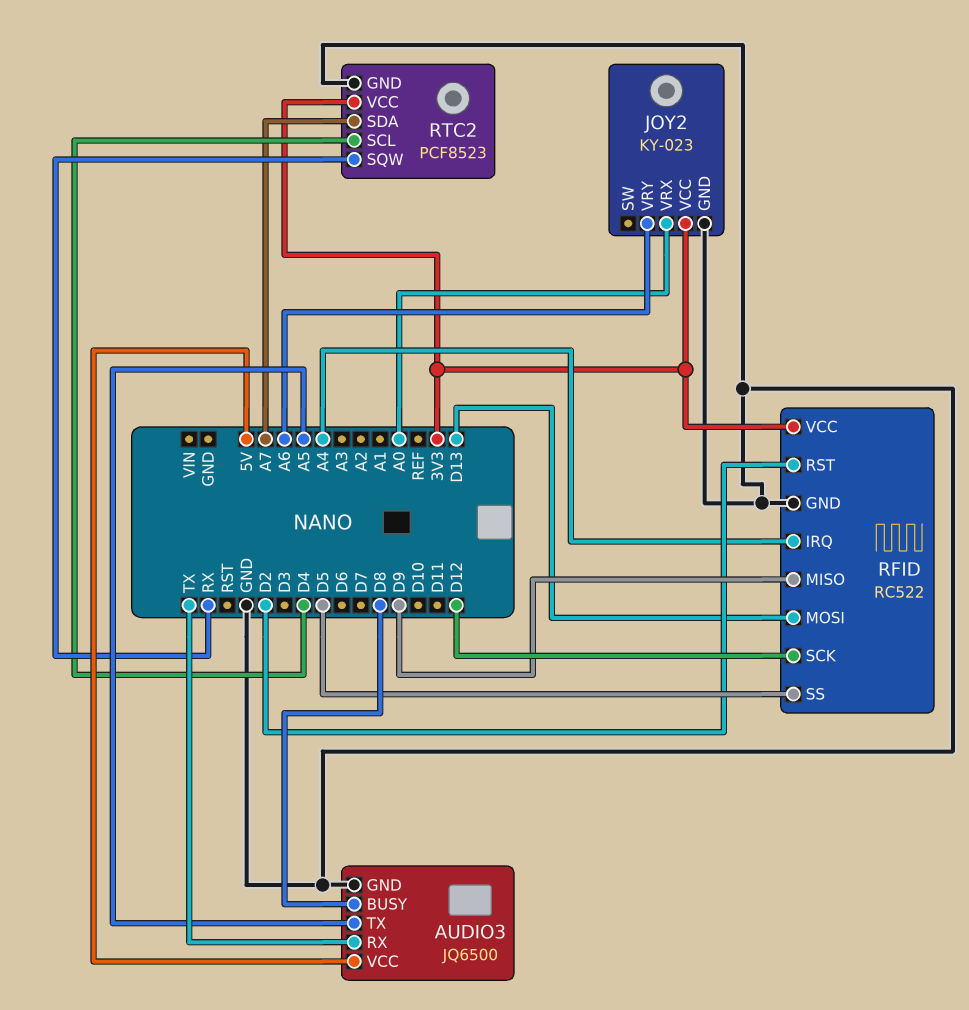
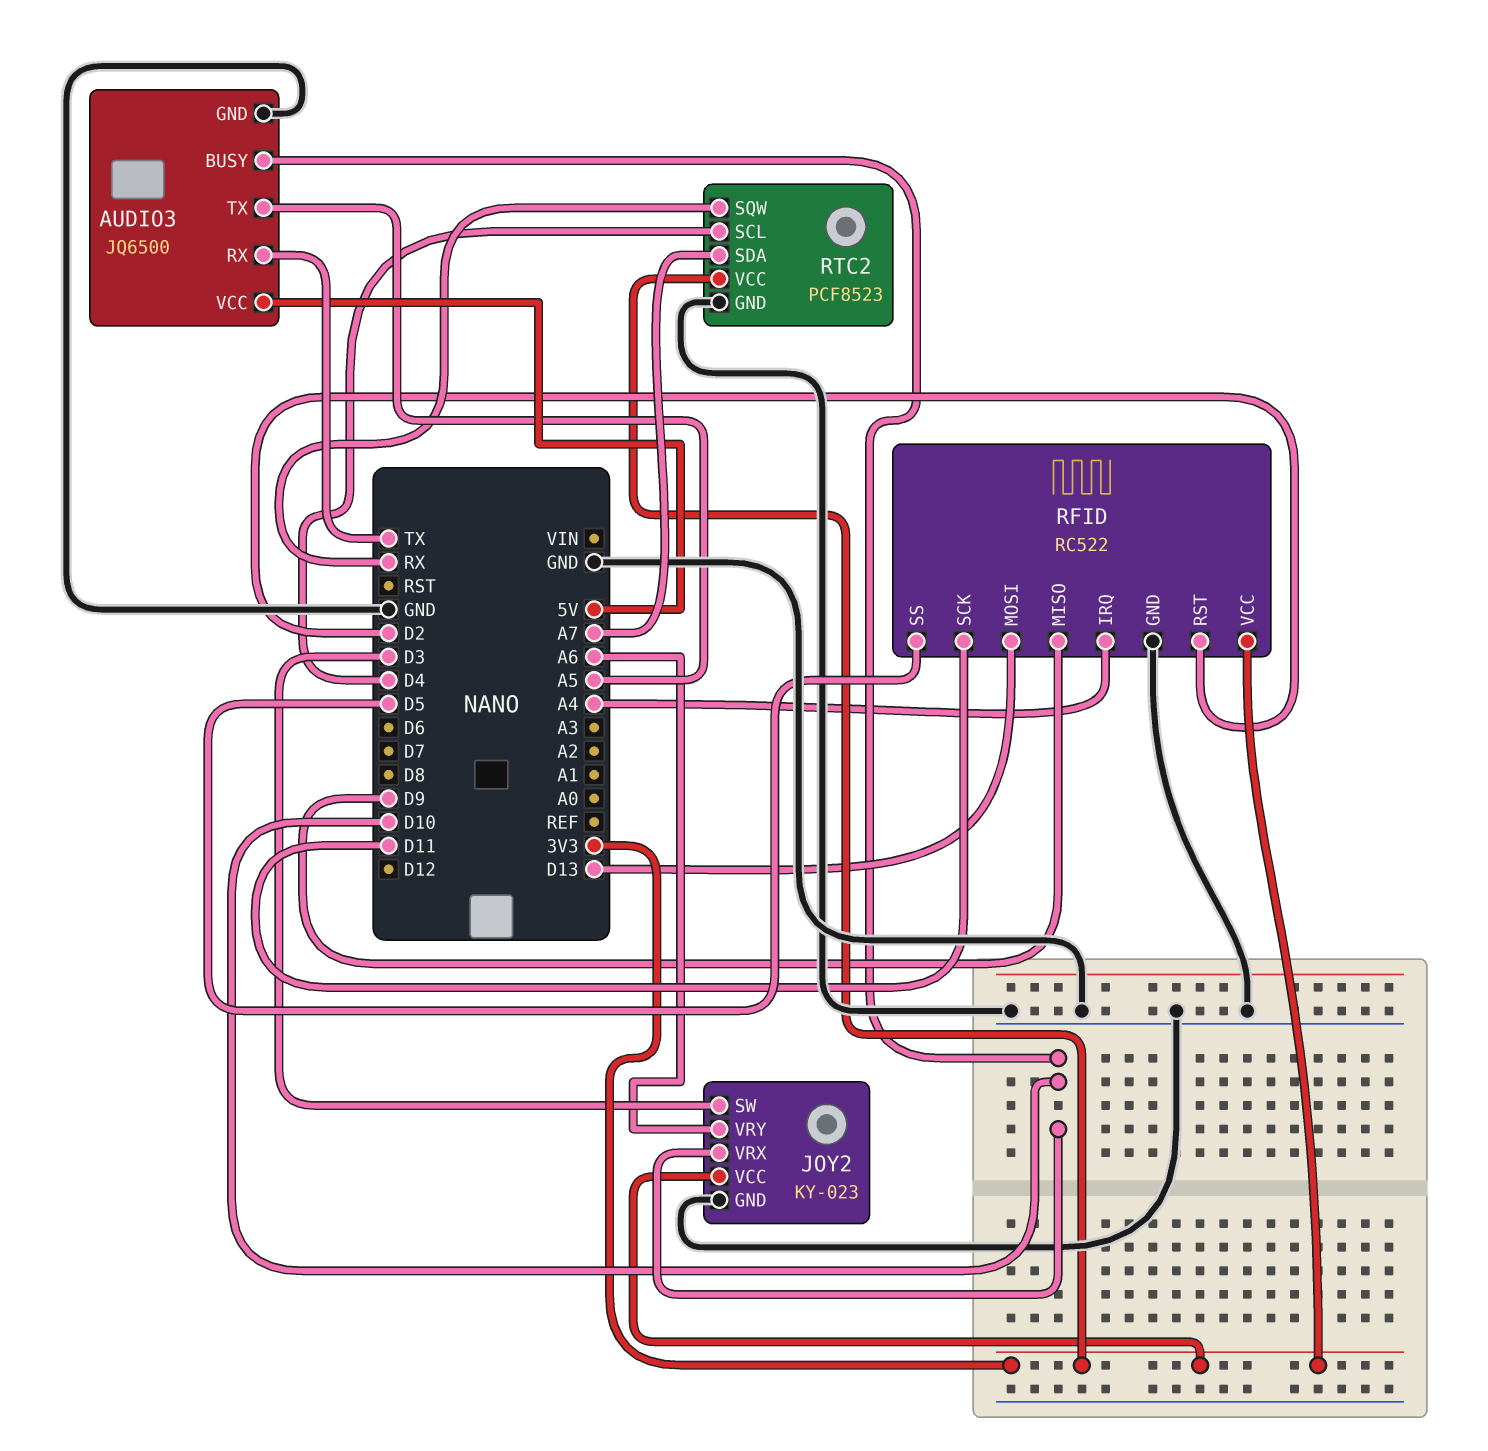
AUDIO3 pin BUSY: D8 -> D10
JOY2 pin SW: none -> D3
JOY2 pin VRX: A0 -> D10
RFID pin SCK: D12 -> D11

